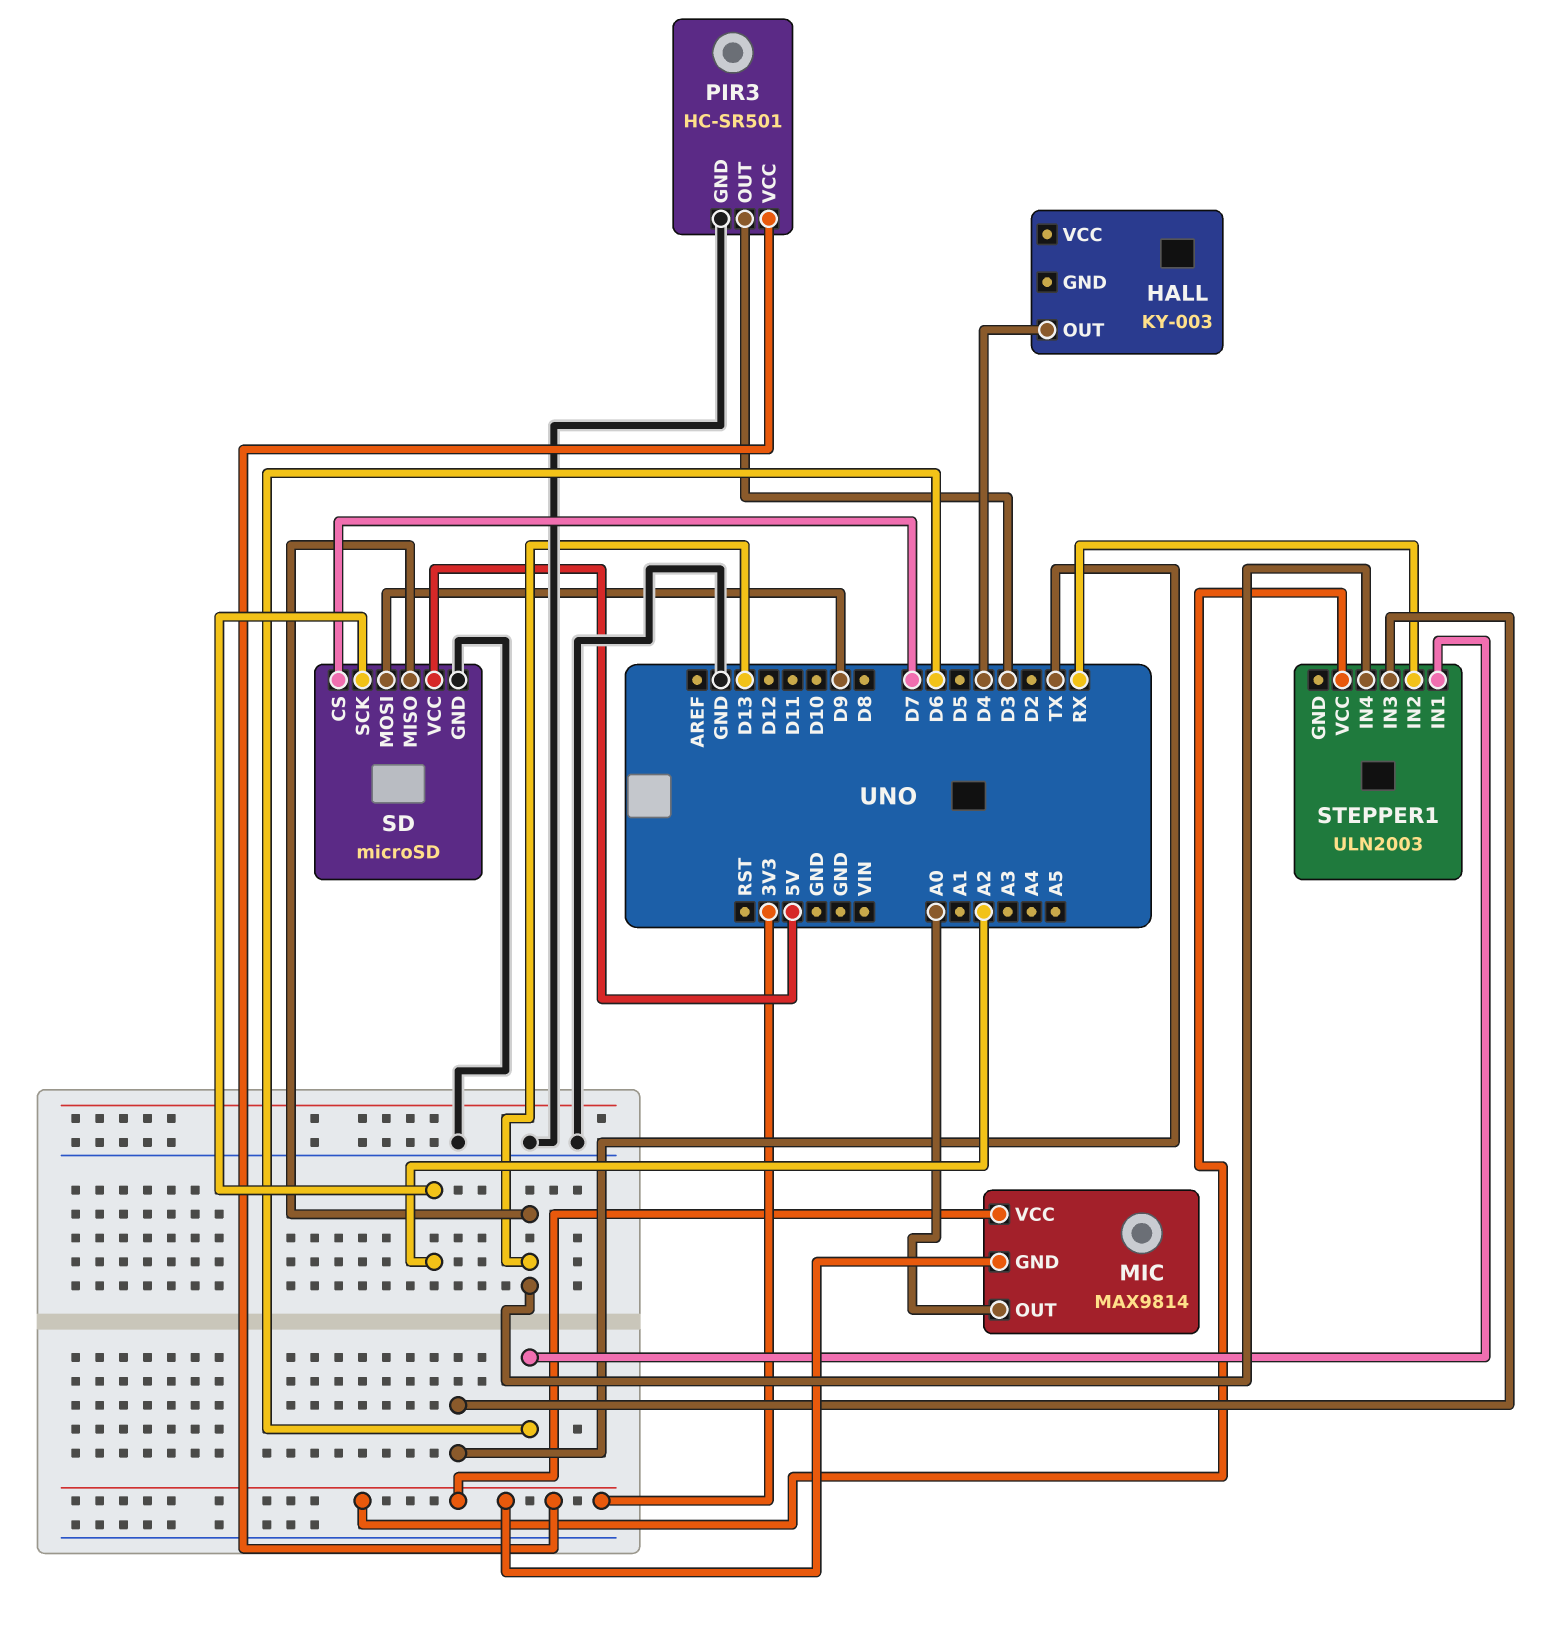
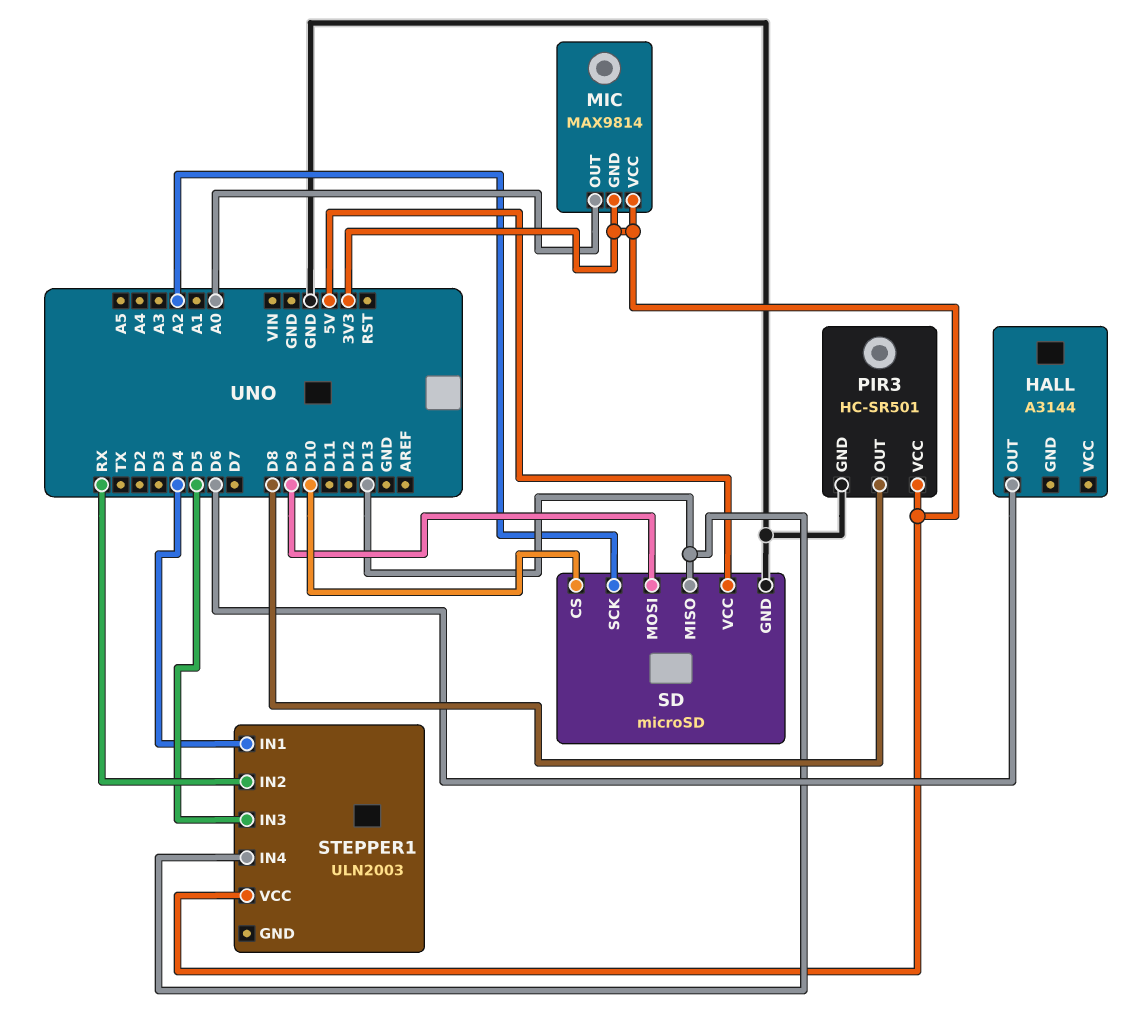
HALL: KY-003 -> A3144
HALL pin OUT: D4 -> D6
PIR3 pin OUT: D3 -> D8
SD pin CS: D7 -> D10
STEPPER1 pin IN1: D6 -> D4
STEPPER1 pin IN3: TX -> D5

